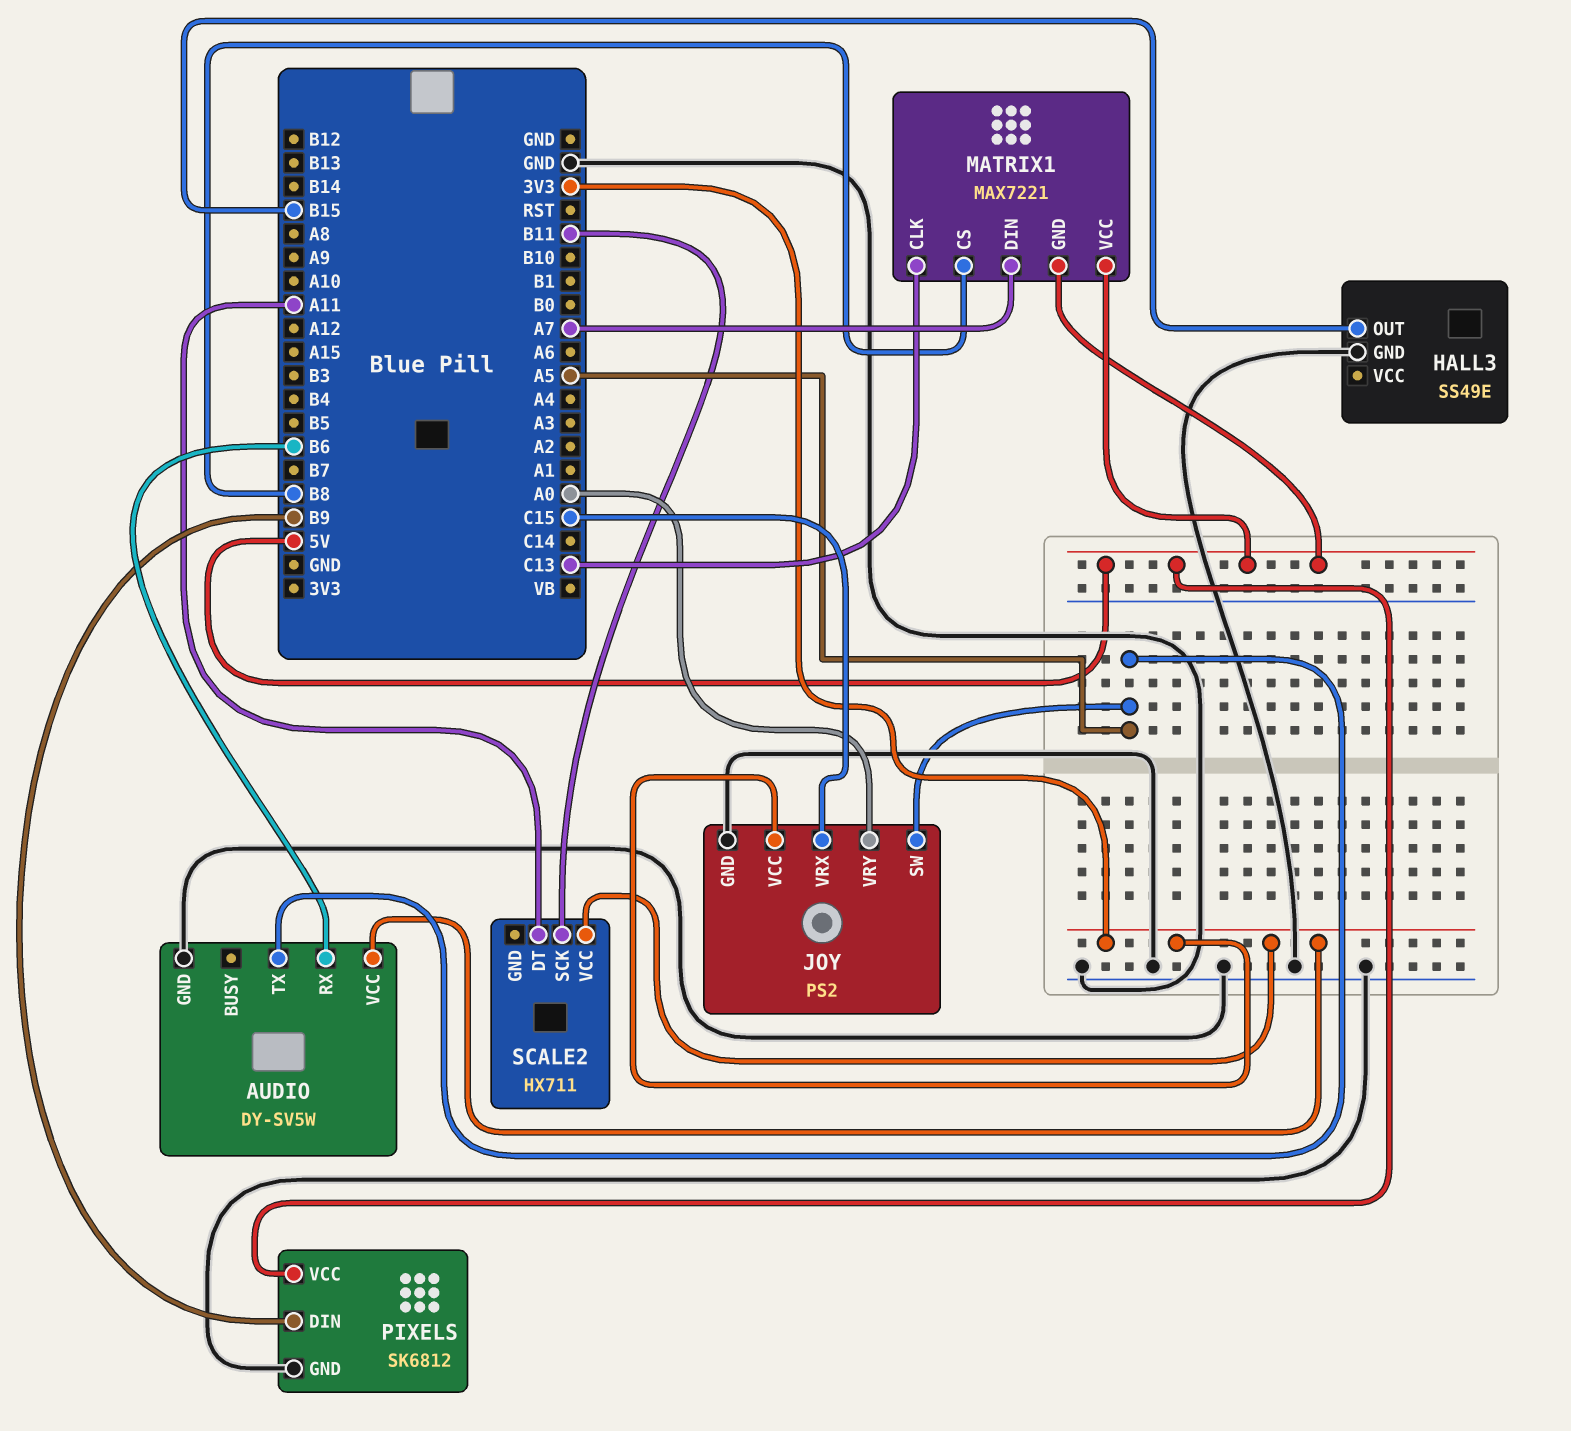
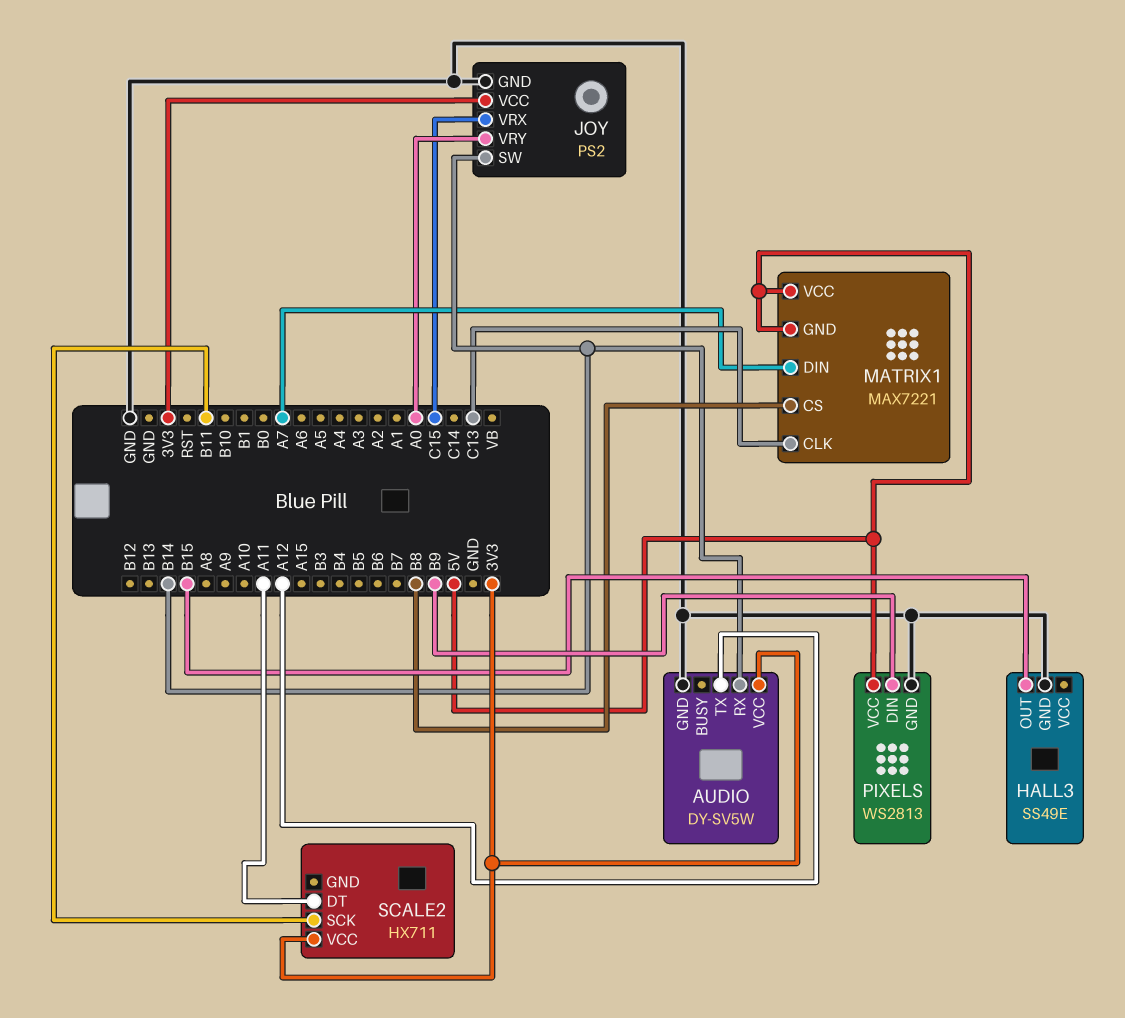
AUDIO pin RX: B6 -> B14
AUDIO pin TX: A5 -> A12
JOY pin SW: A5 -> B14
PIXELS: SK6812 -> WS2813

